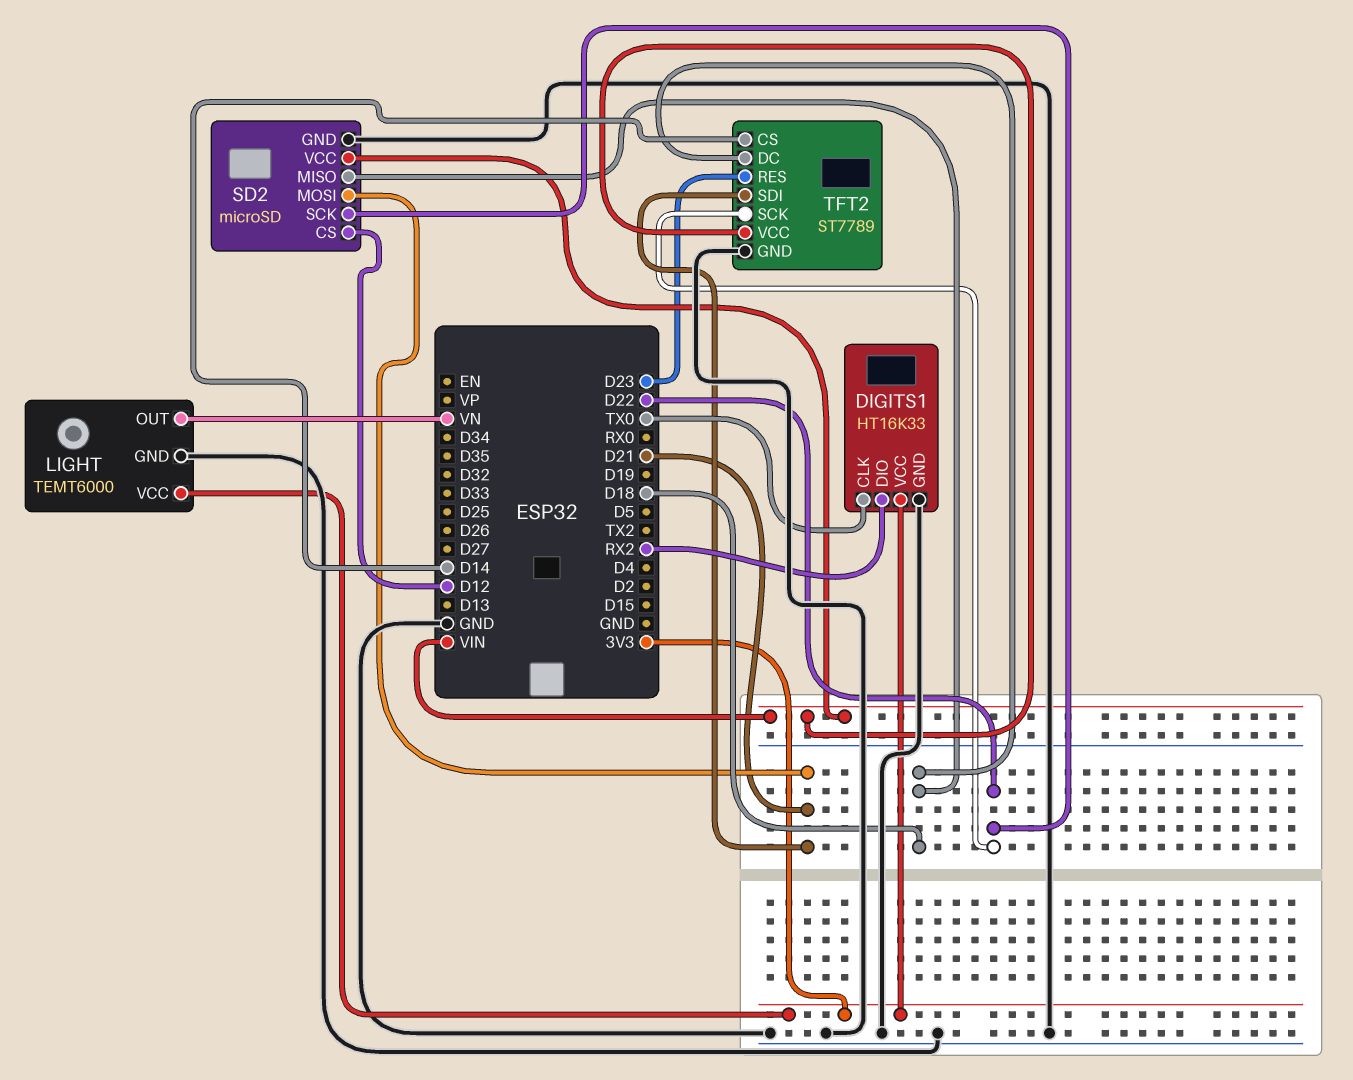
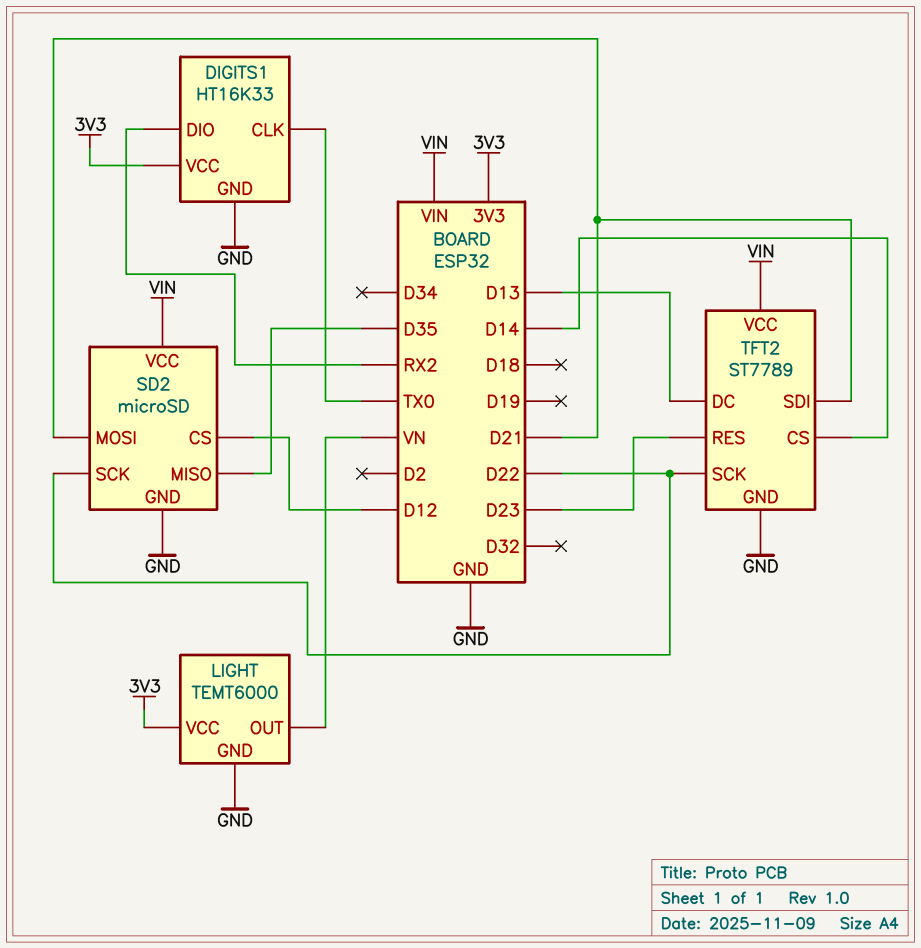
SD2 pin MISO: D18 -> D35
TFT2 pin DC: D18 -> D13

